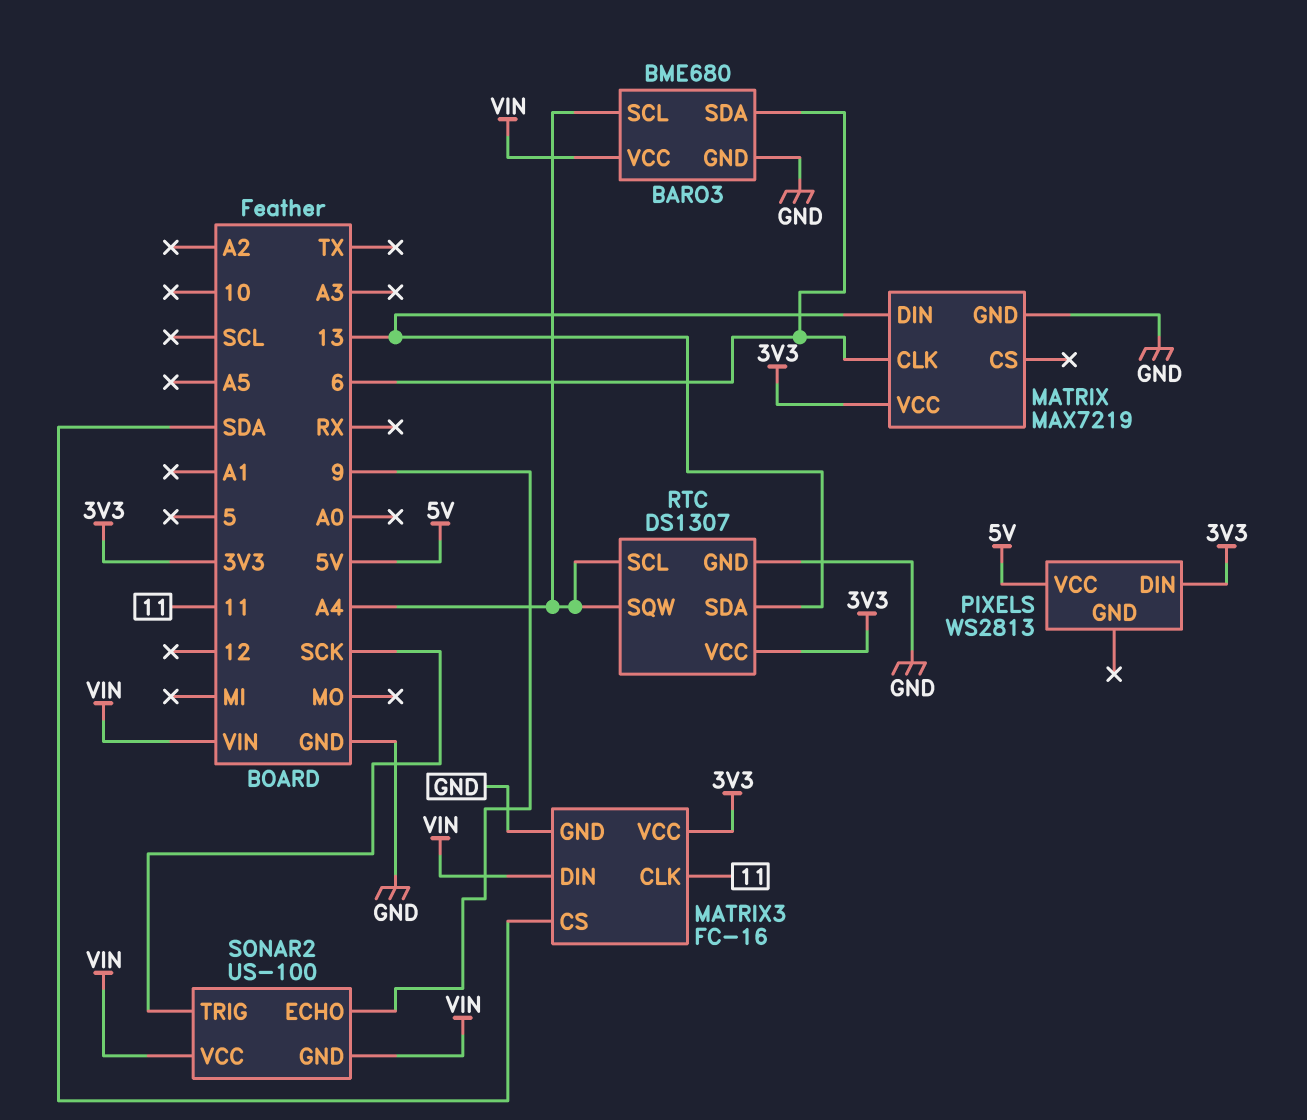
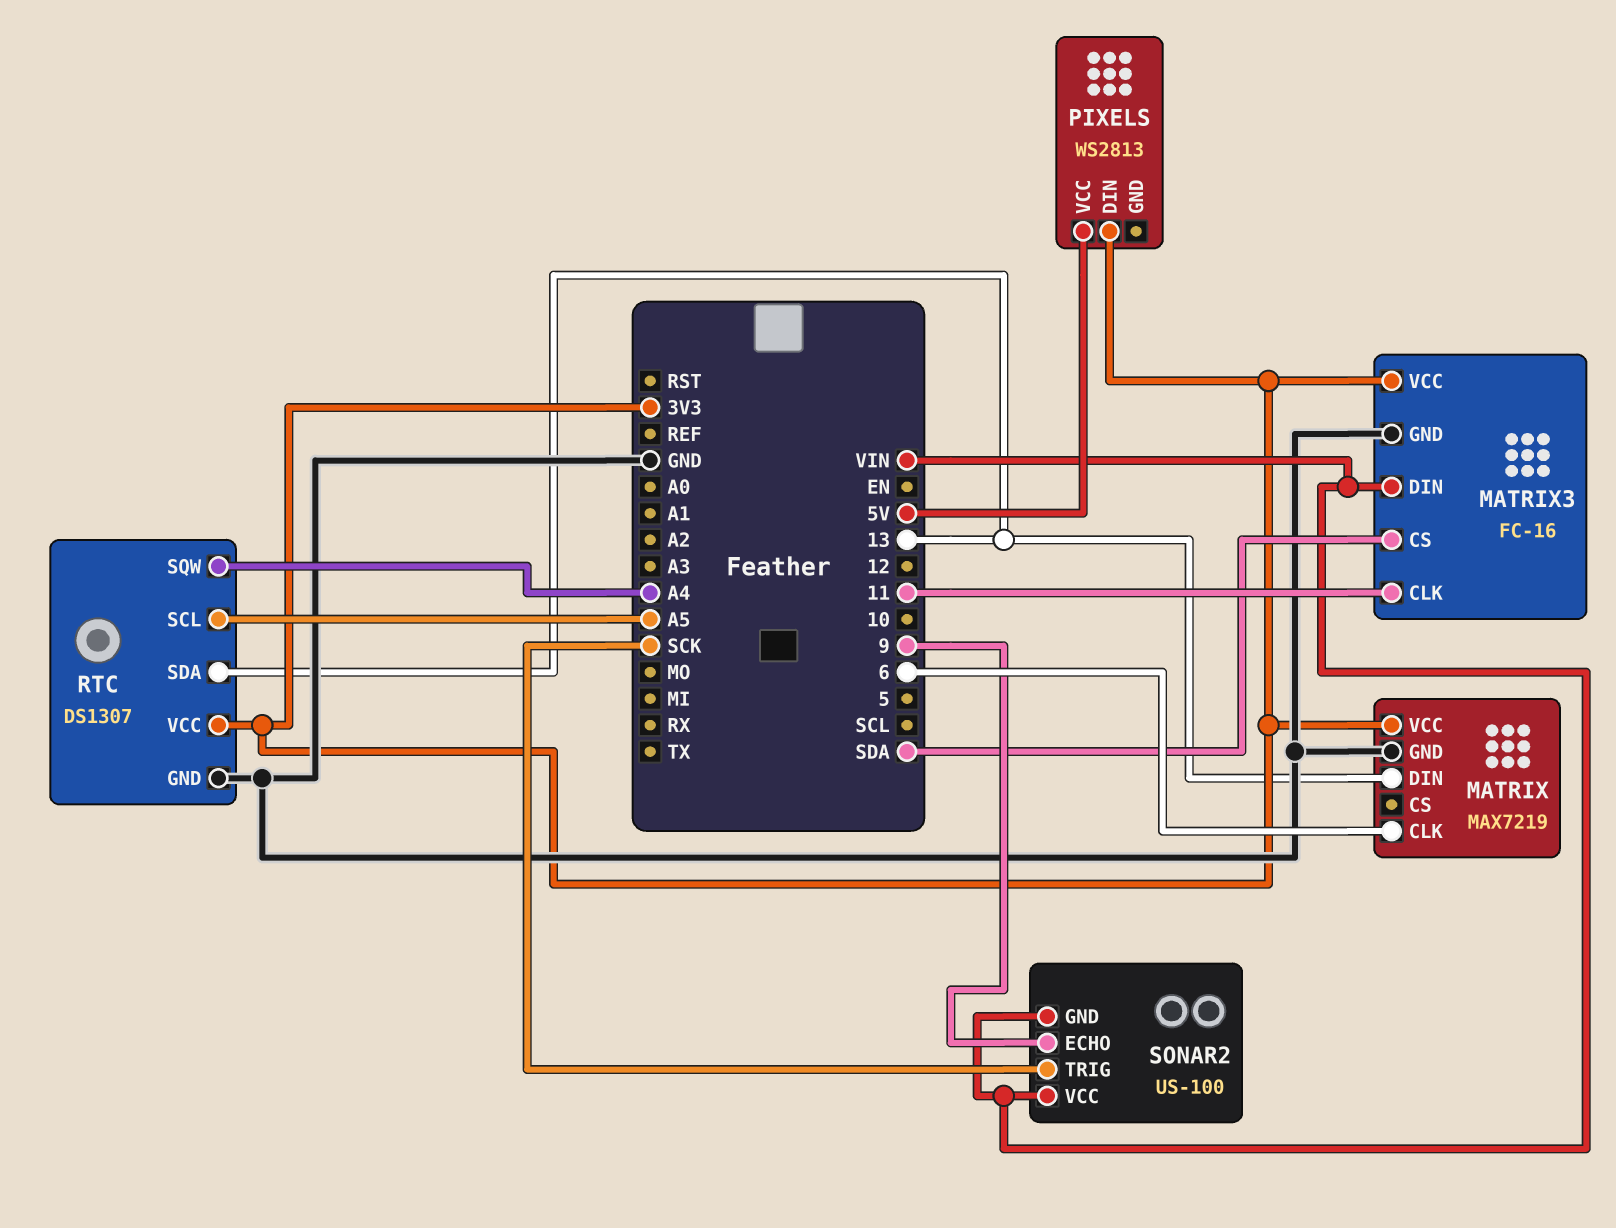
BARO3: BME680 -> none
BARO3 pin GND: GND -> none
BARO3 pin SCL: A4 -> none
BARO3 pin SDA: 6 -> none
BARO3 pin VCC: VIN -> none
RTC pin SCL: A4 -> A5

